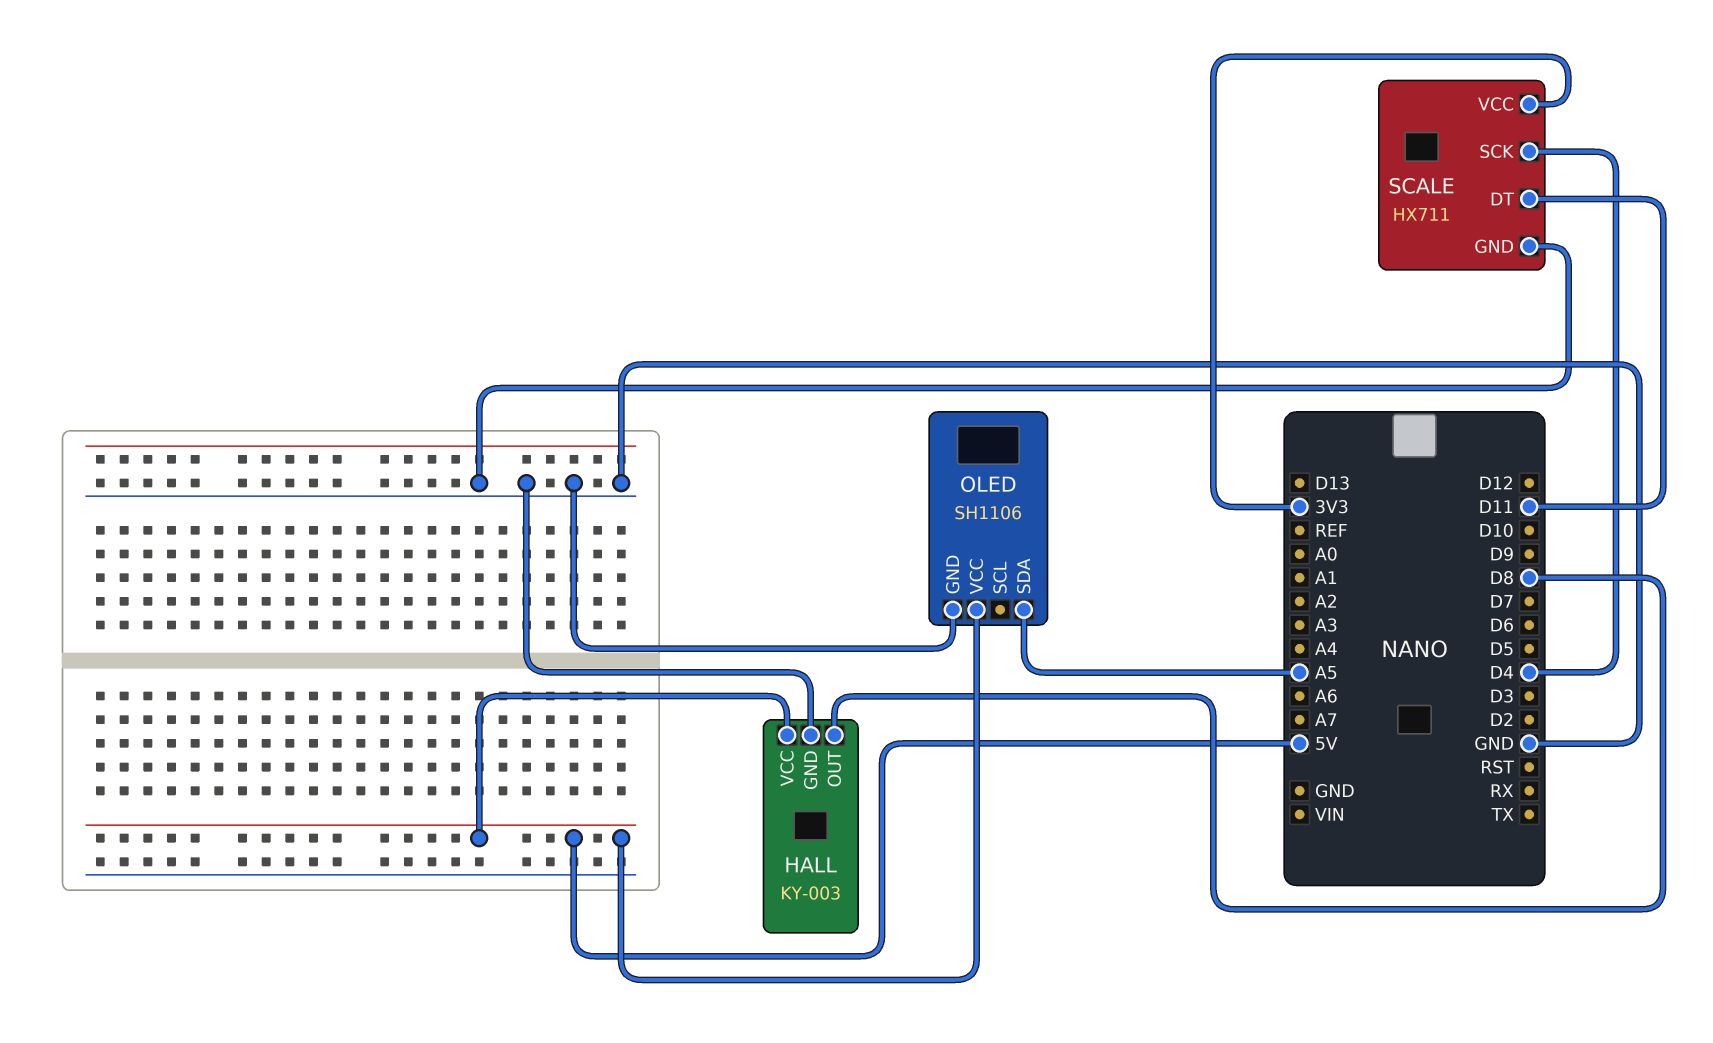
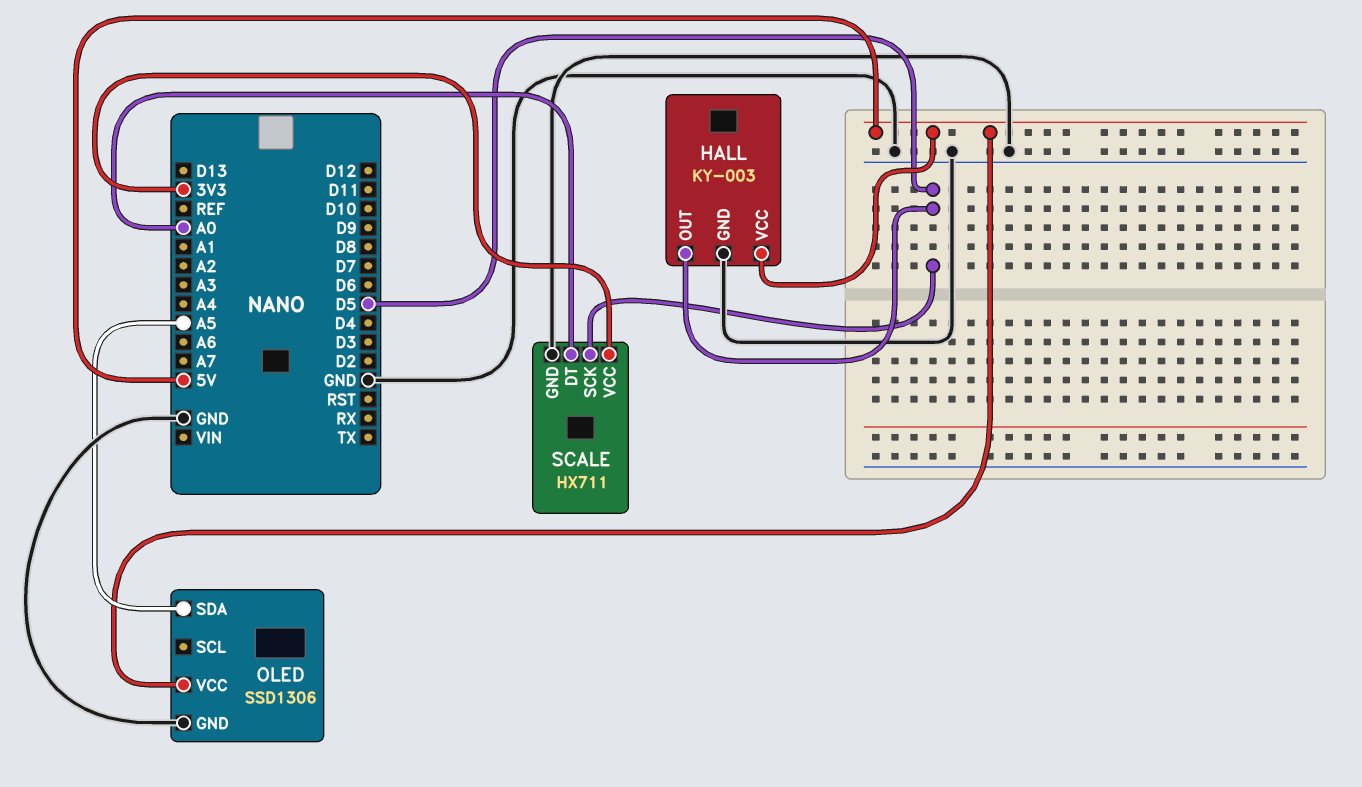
HALL pin OUT: D8 -> D5
OLED: SH1106 -> SSD1306
SCALE pin DT: D11 -> A0
SCALE pin SCK: D4 -> D5

